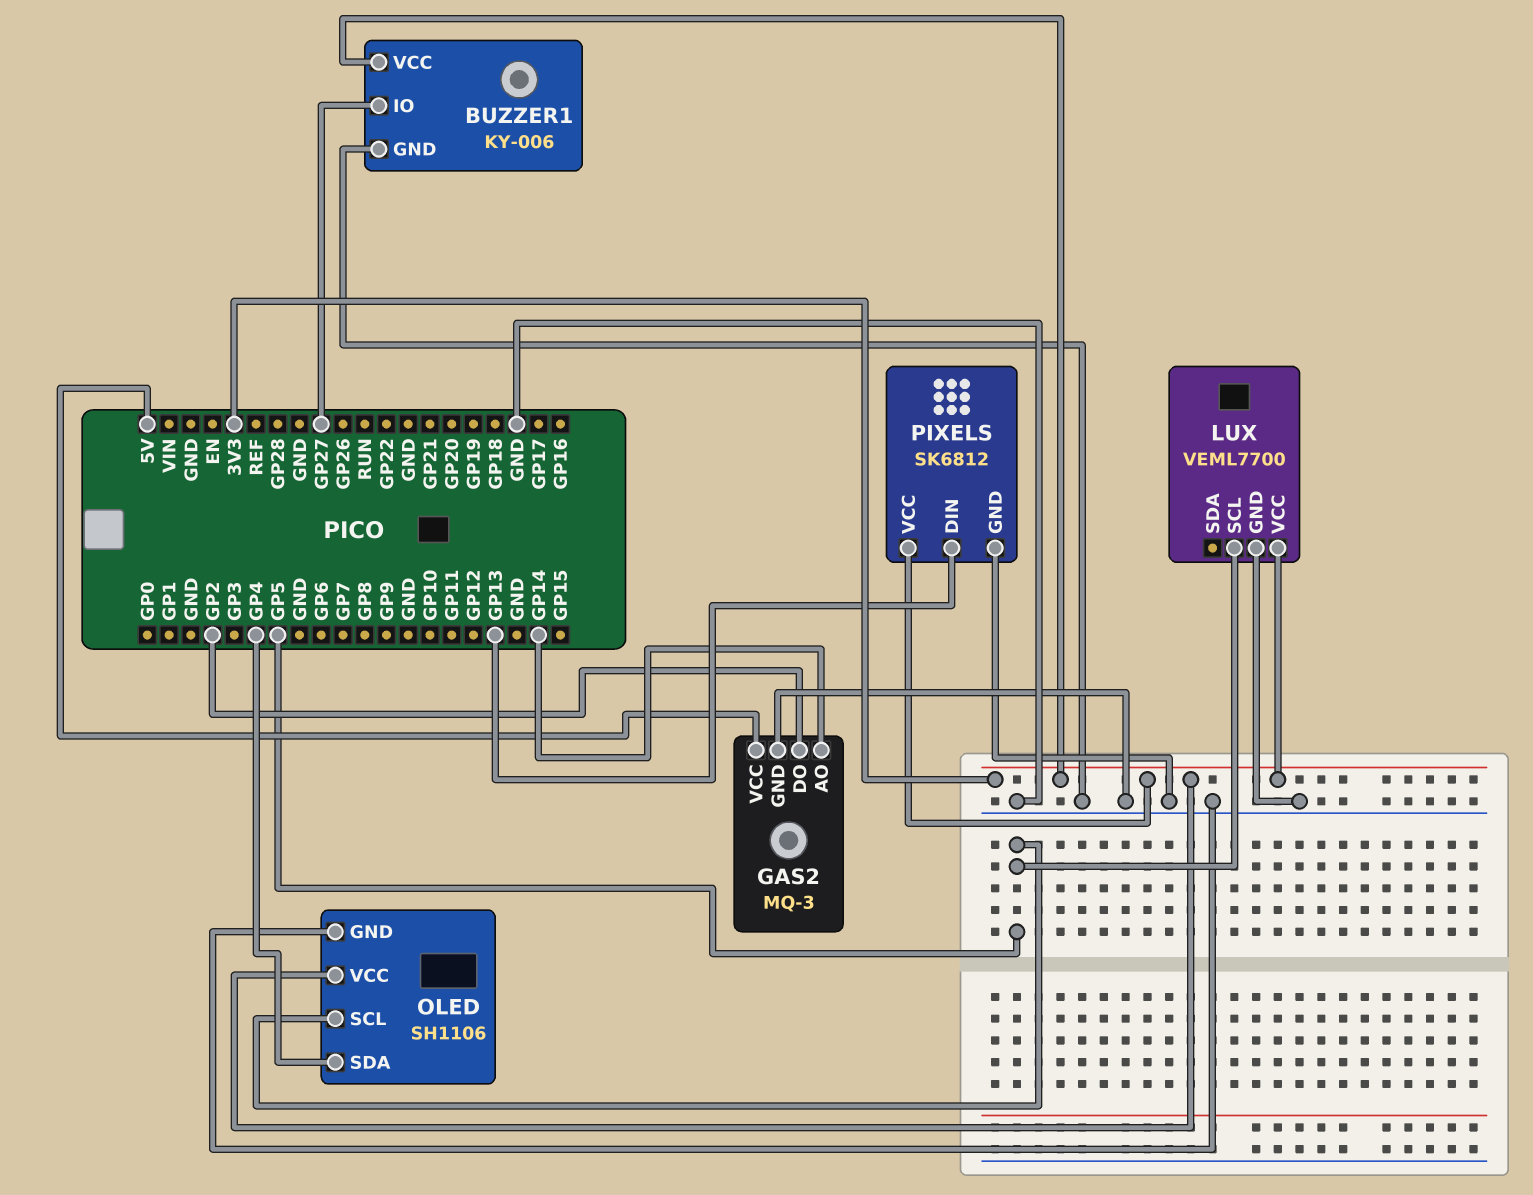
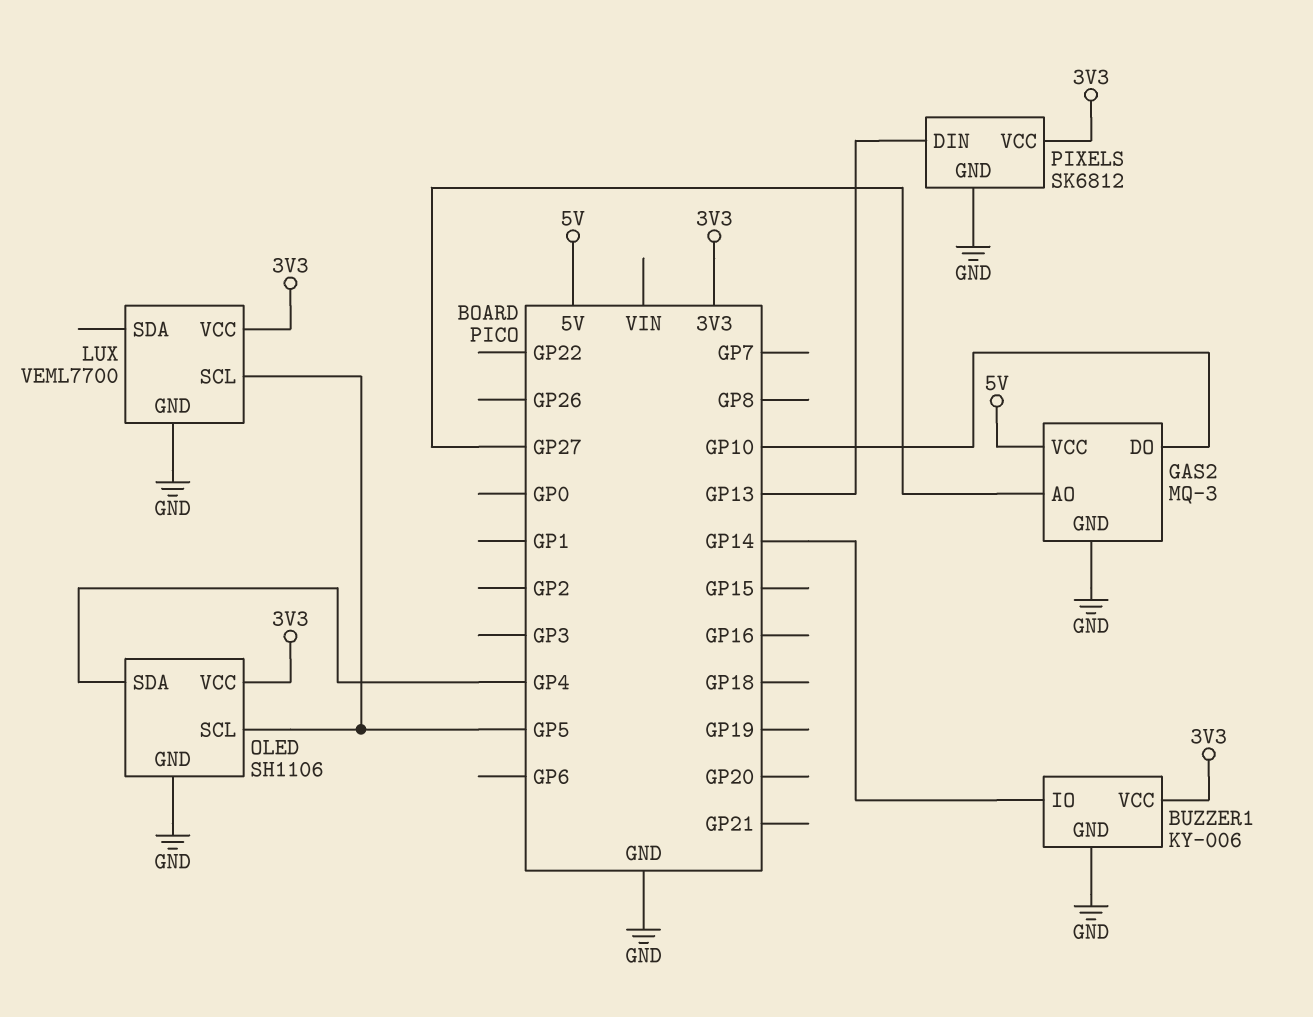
BUZZER1 pin IO: GP27 -> GP14
GAS2 pin AO: GP14 -> GP27
GAS2 pin DO: GP2 -> GP10

